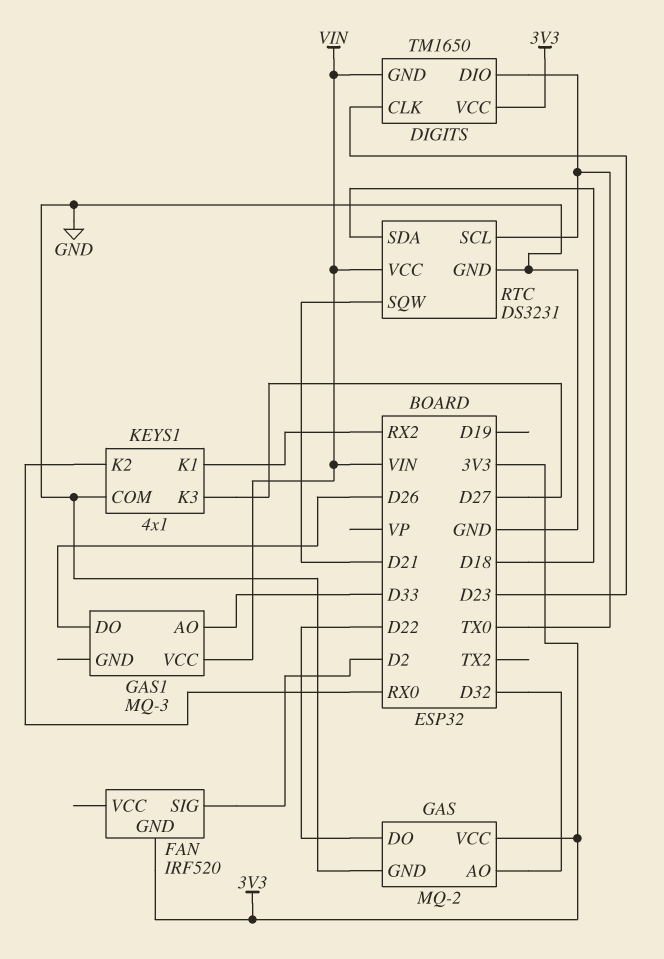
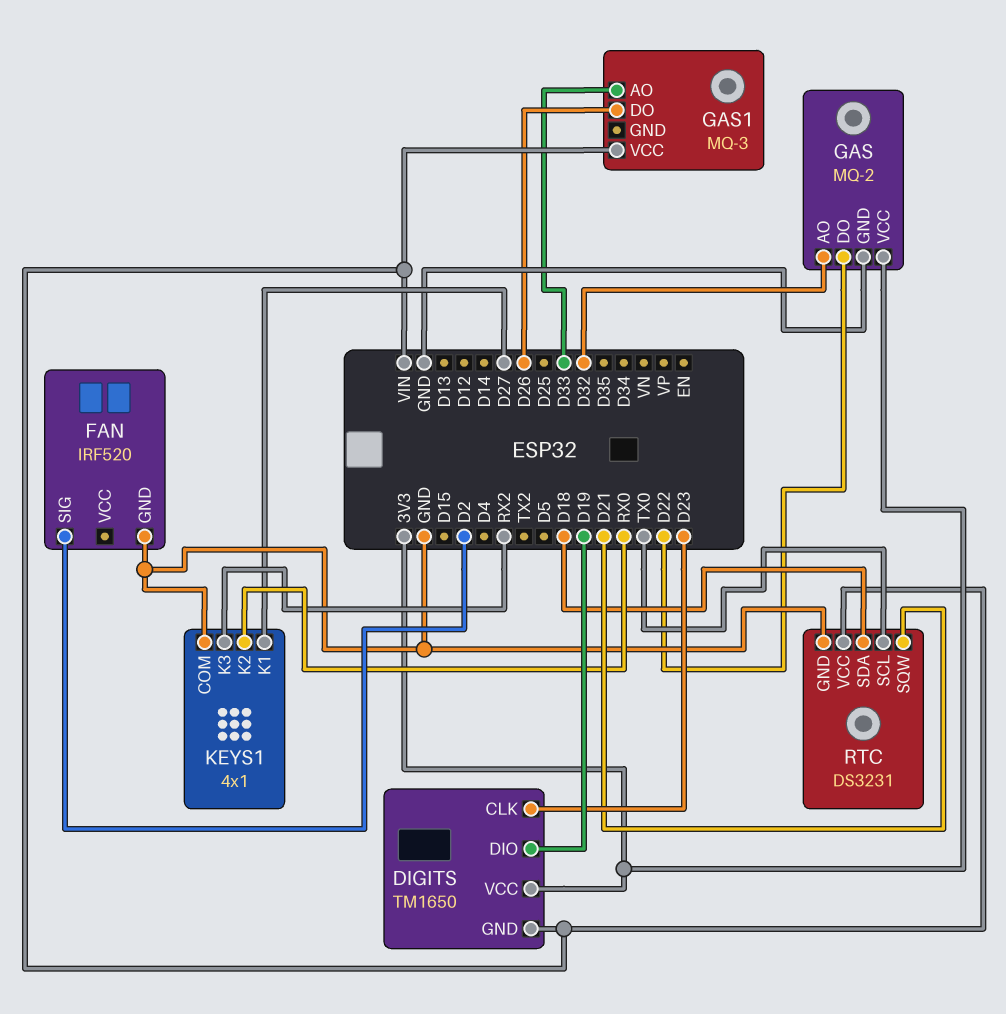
DIGITS pin DIO: TX0 -> D19
FAN pin GND: 3V3 -> GND
KEYS1 pin K1: RX2 -> D27
KEYS1 pin K3: D27 -> RX2

